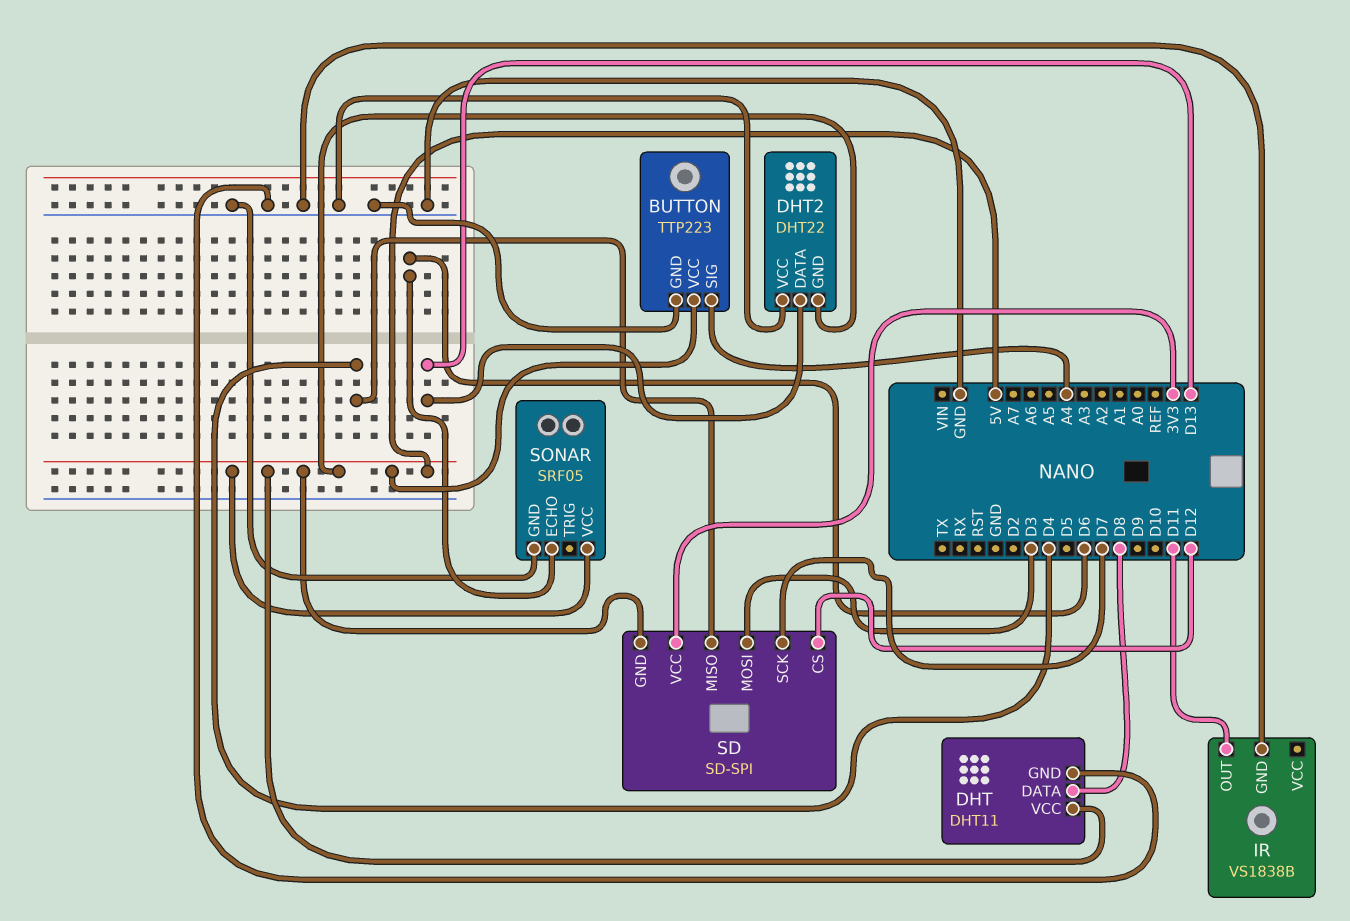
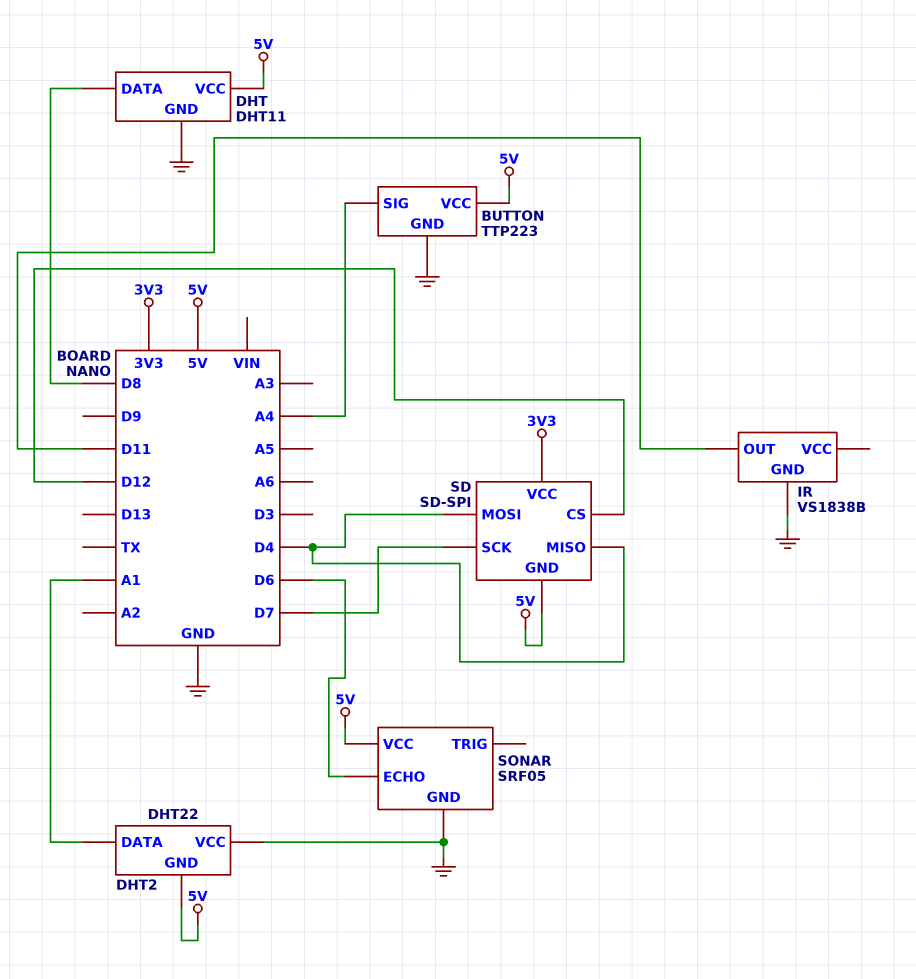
DHT2 pin DATA: D13 -> A1
SD pin MOSI: D3 -> D4

